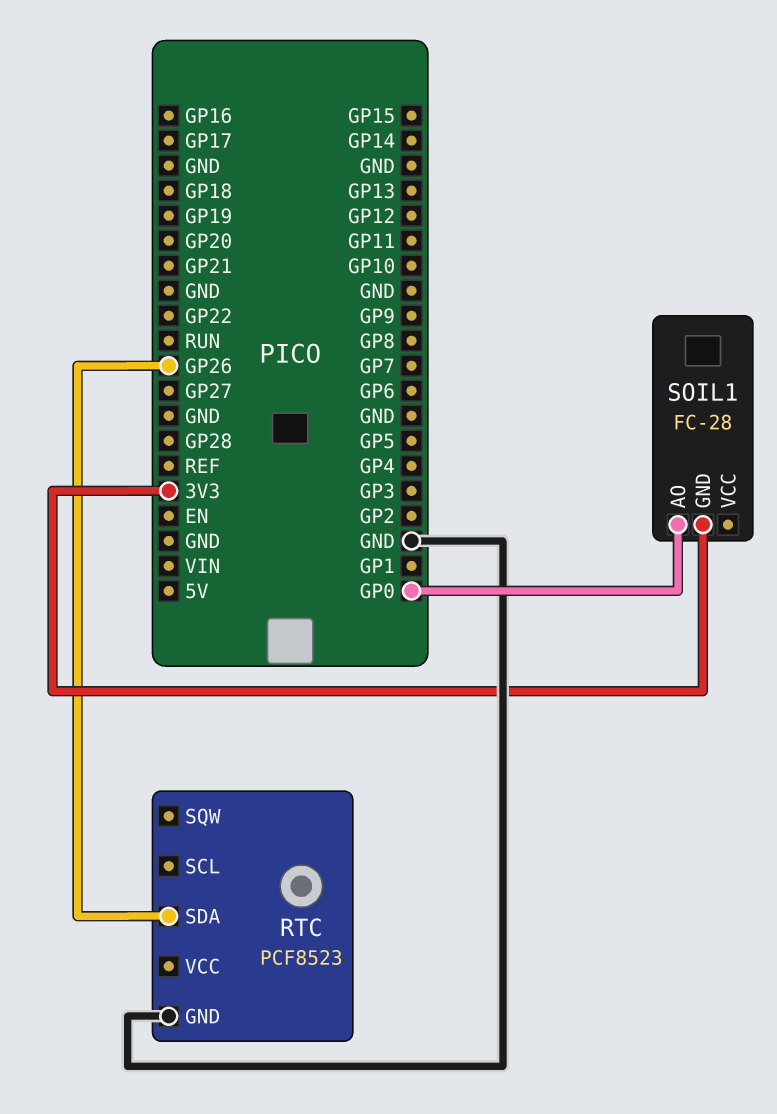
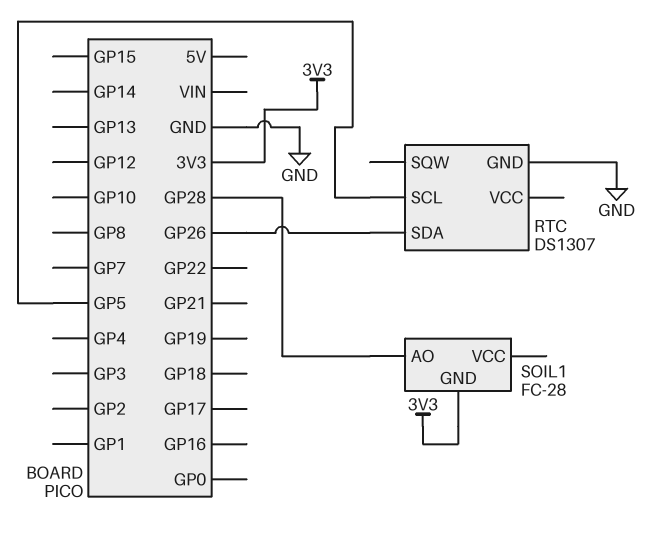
RTC: PCF8523 -> DS1307
RTC pin SCL: none -> GP5
SOIL1 pin AO: GP0 -> GP28

